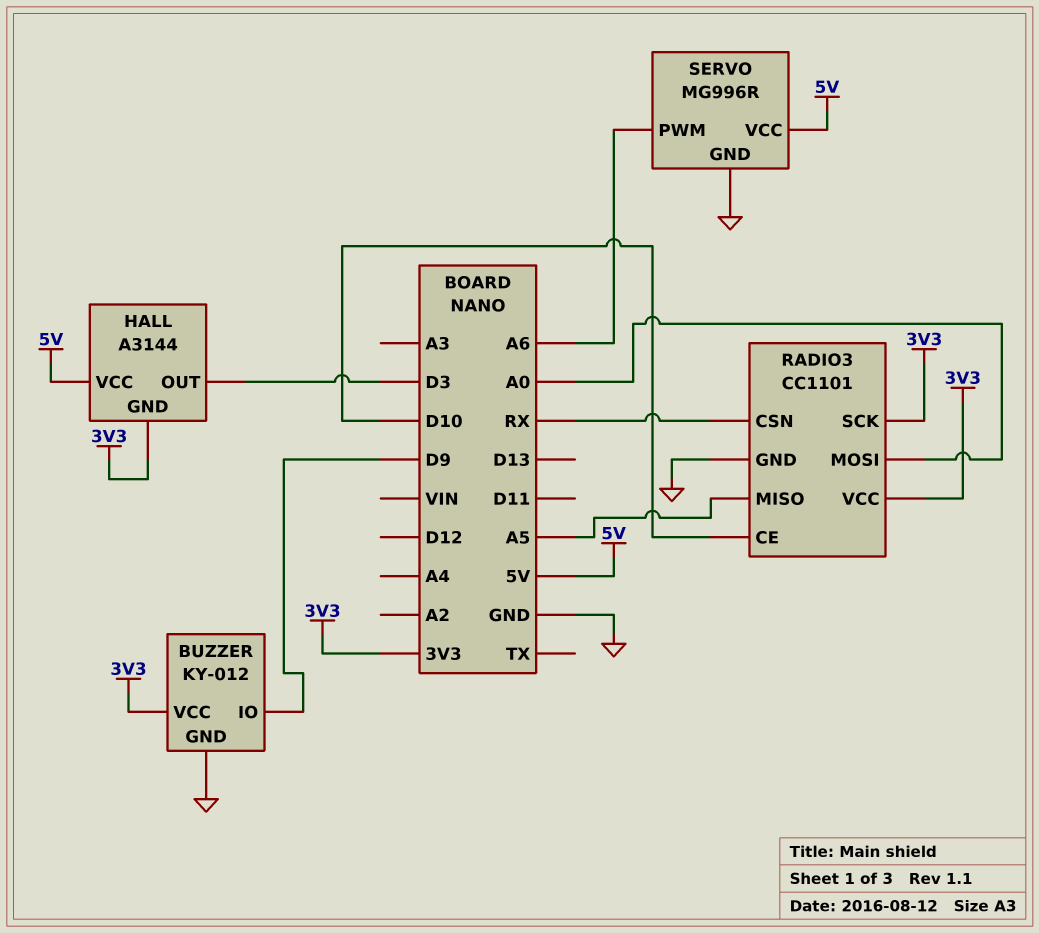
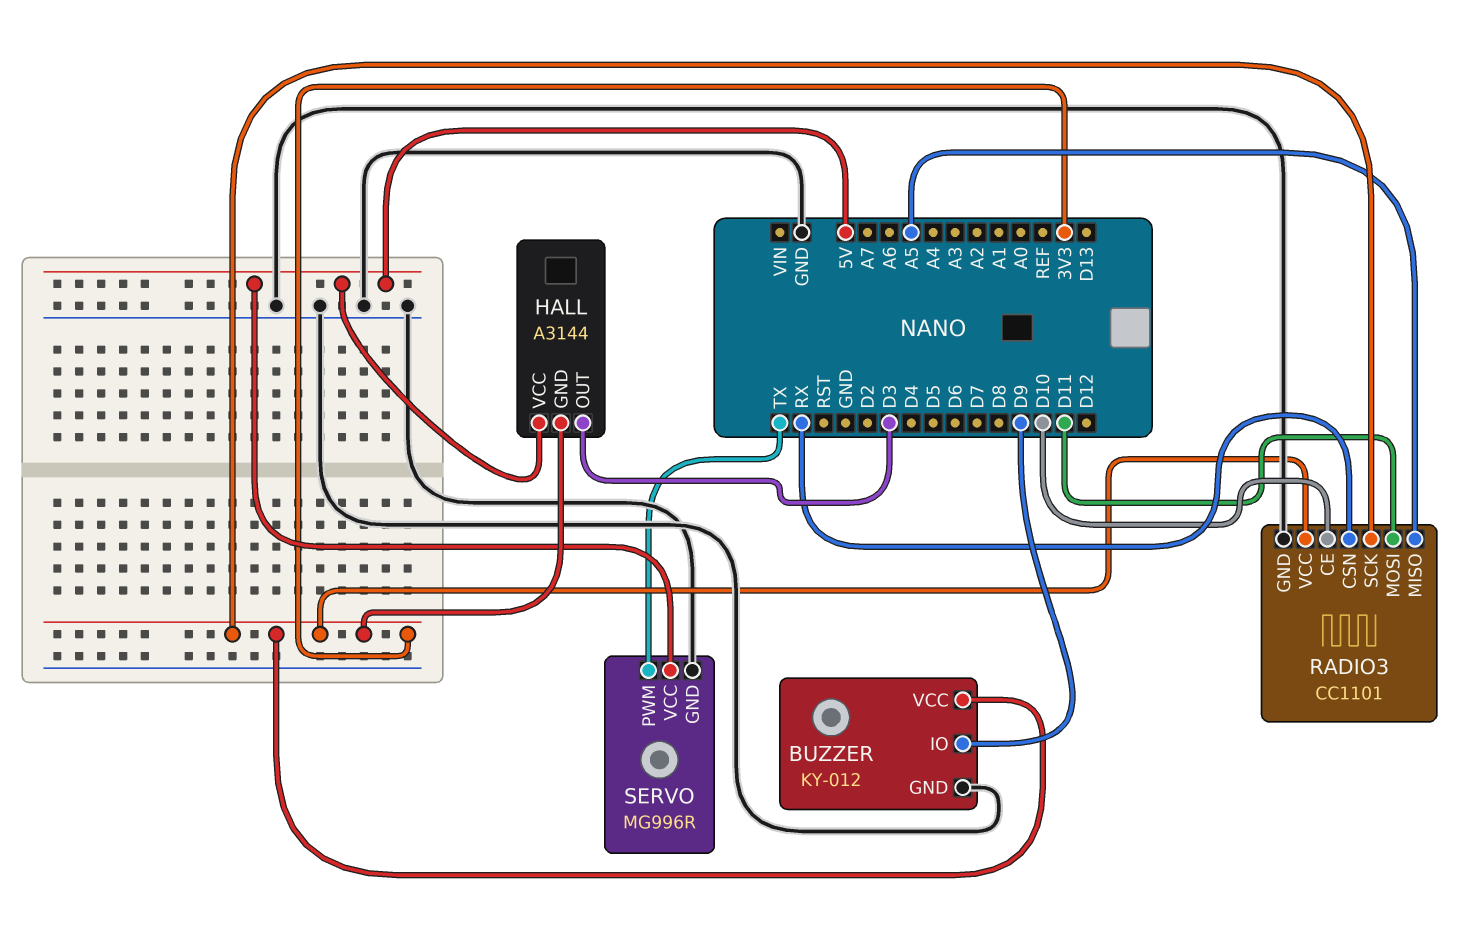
RADIO3 pin MOSI: A0 -> D11
SERVO pin PWM: A6 -> TX

